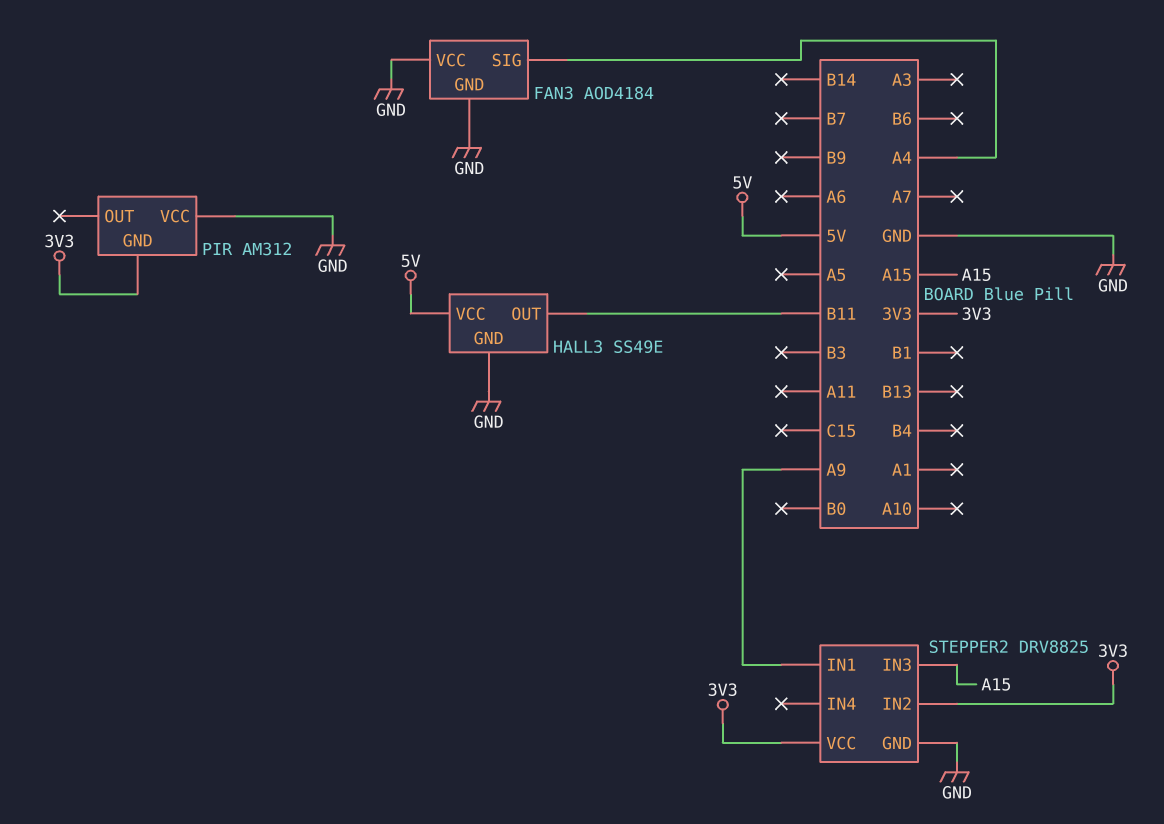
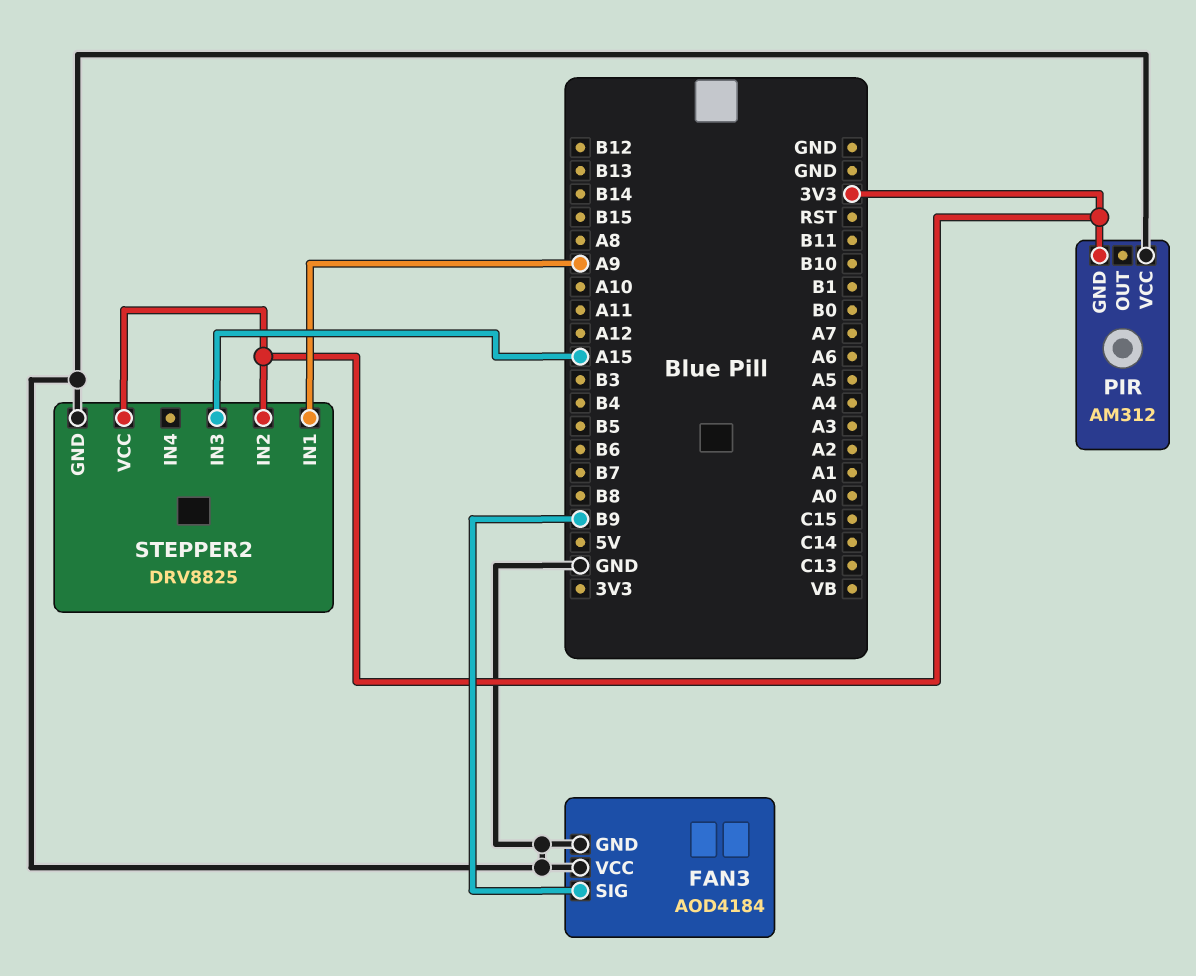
FAN3 pin SIG: A4 -> B9
HALL3: SS49E -> none
HALL3 pin GND: GND -> none
HALL3 pin OUT: B11 -> none
HALL3 pin VCC: 5V -> none

